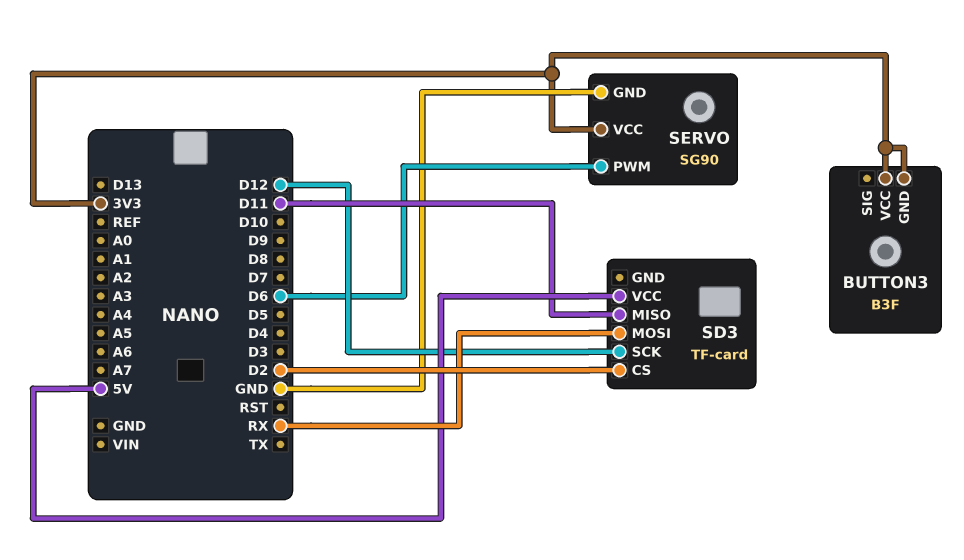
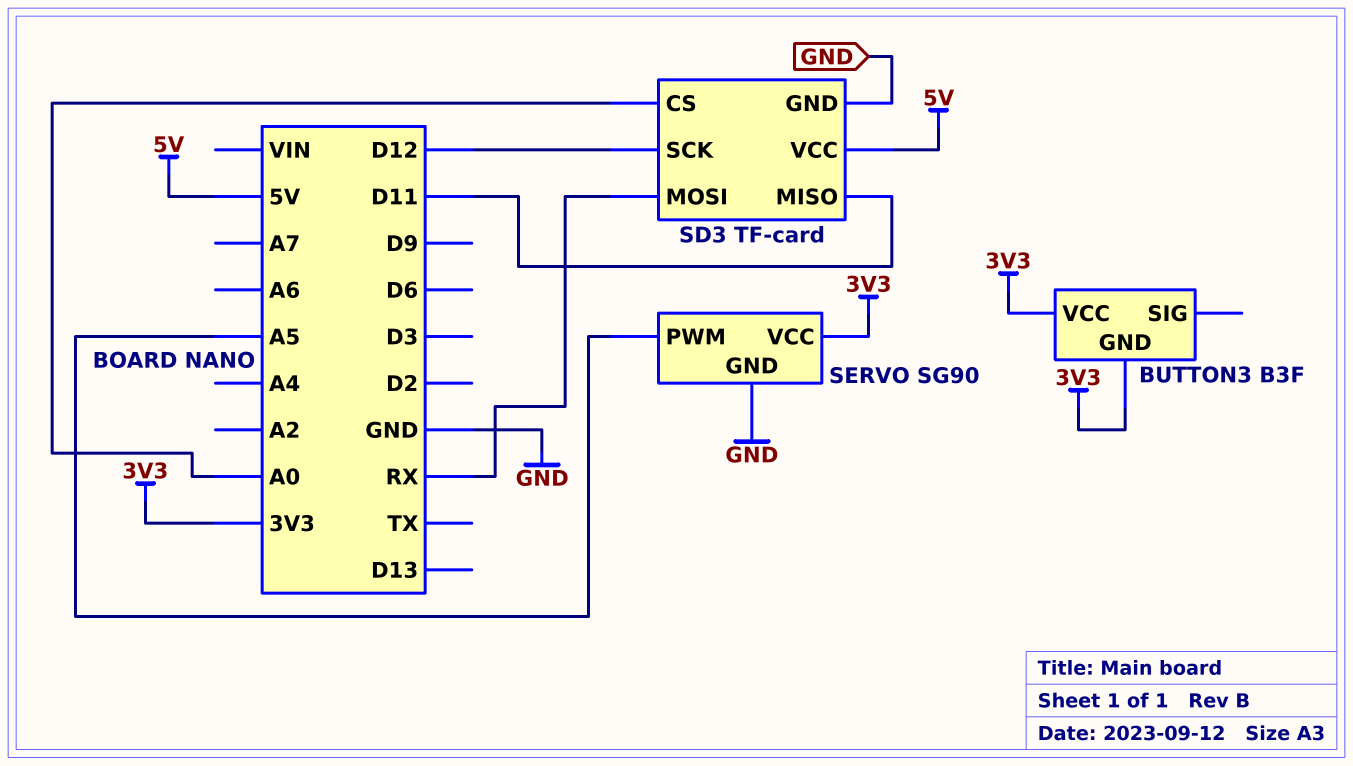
SD3 pin CS: D2 -> A0
SD3 pin GND: none -> GND
SERVO pin PWM: D6 -> A5

